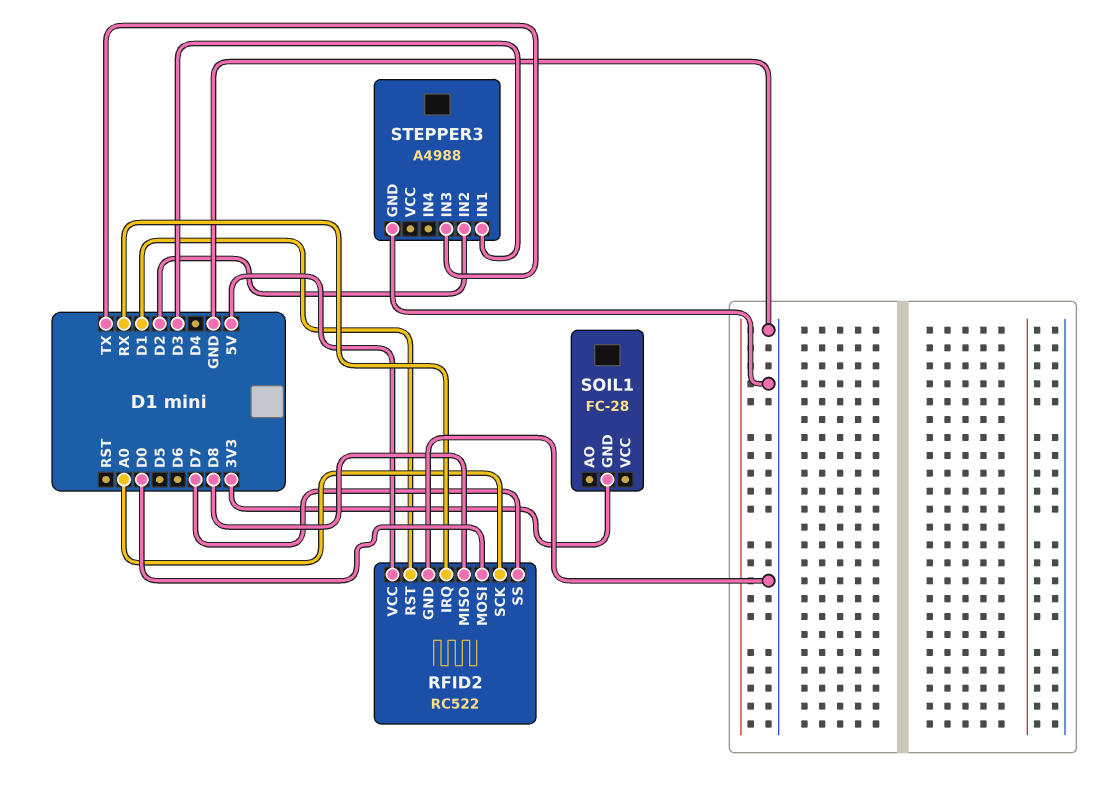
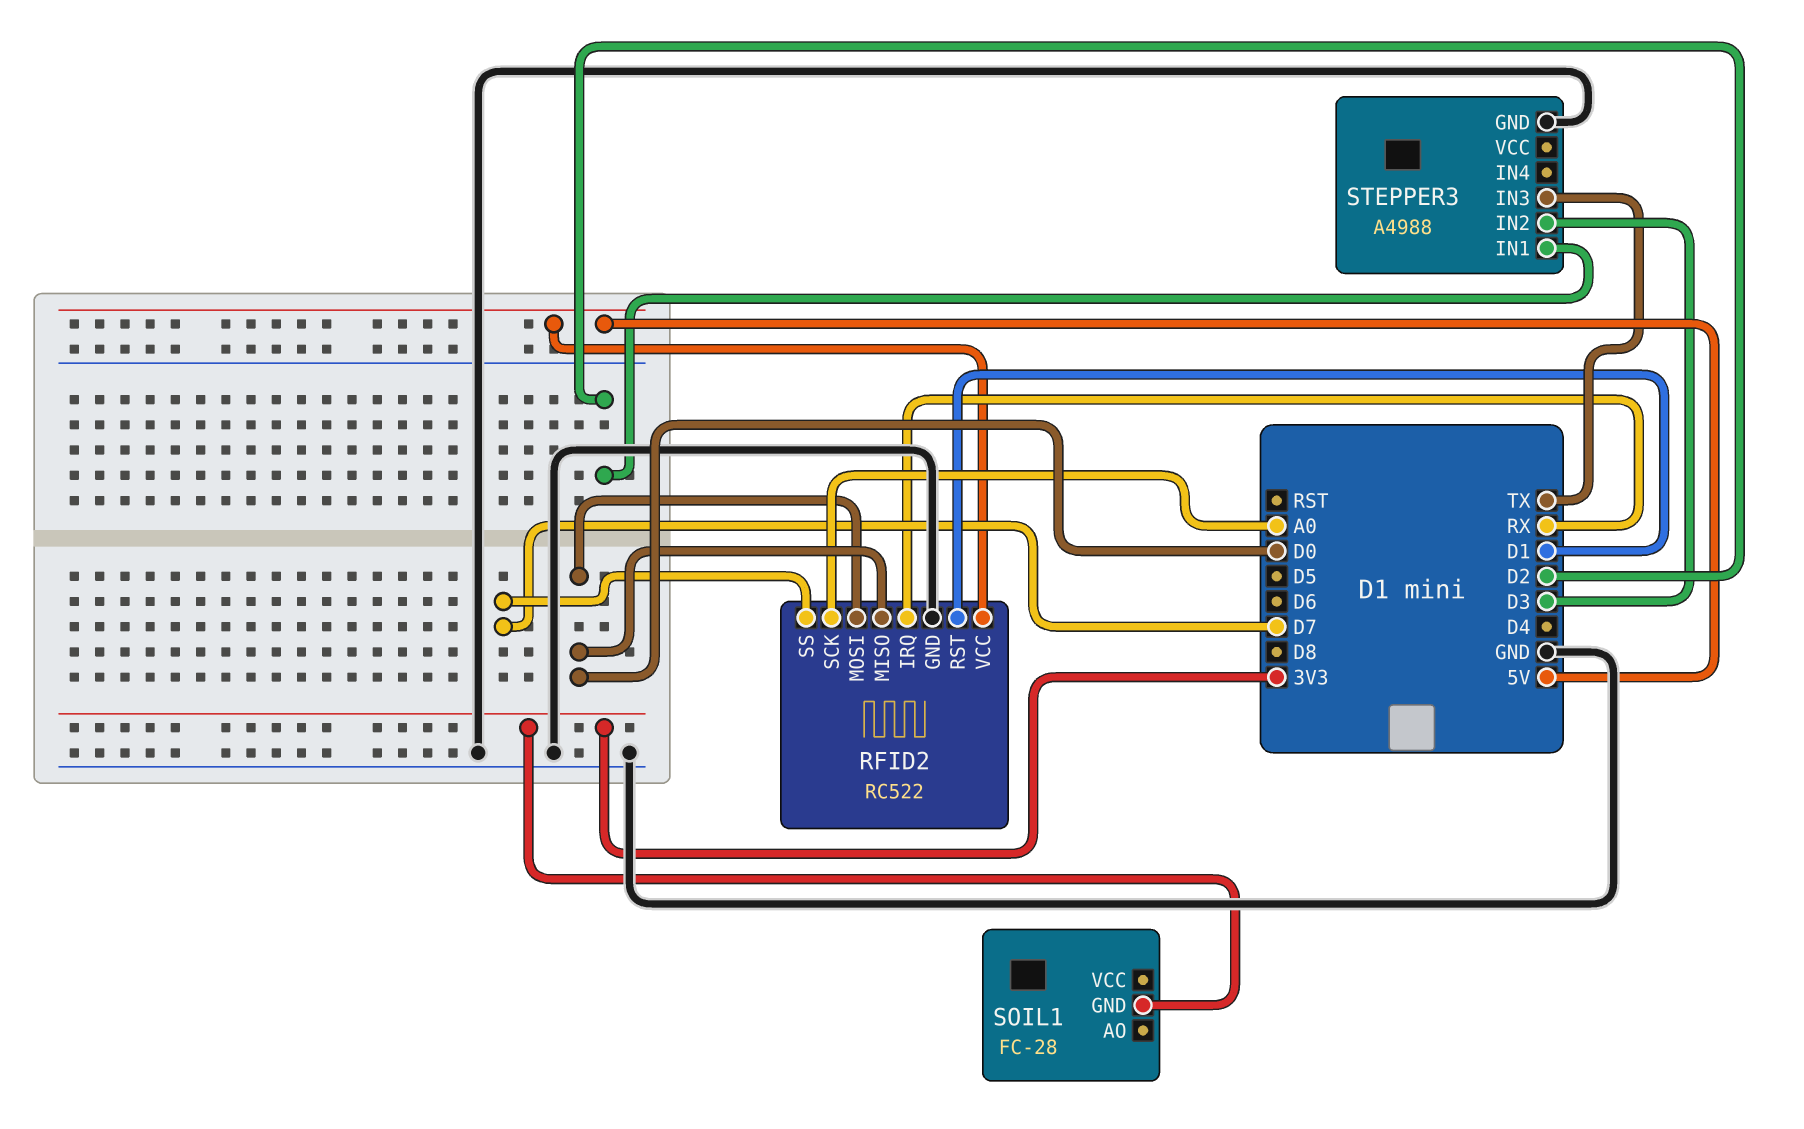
RFID2 pin MISO: D8 -> D0
STEPPER3 pin IN1: D3 -> D2
STEPPER3 pin IN2: D2 -> D3

